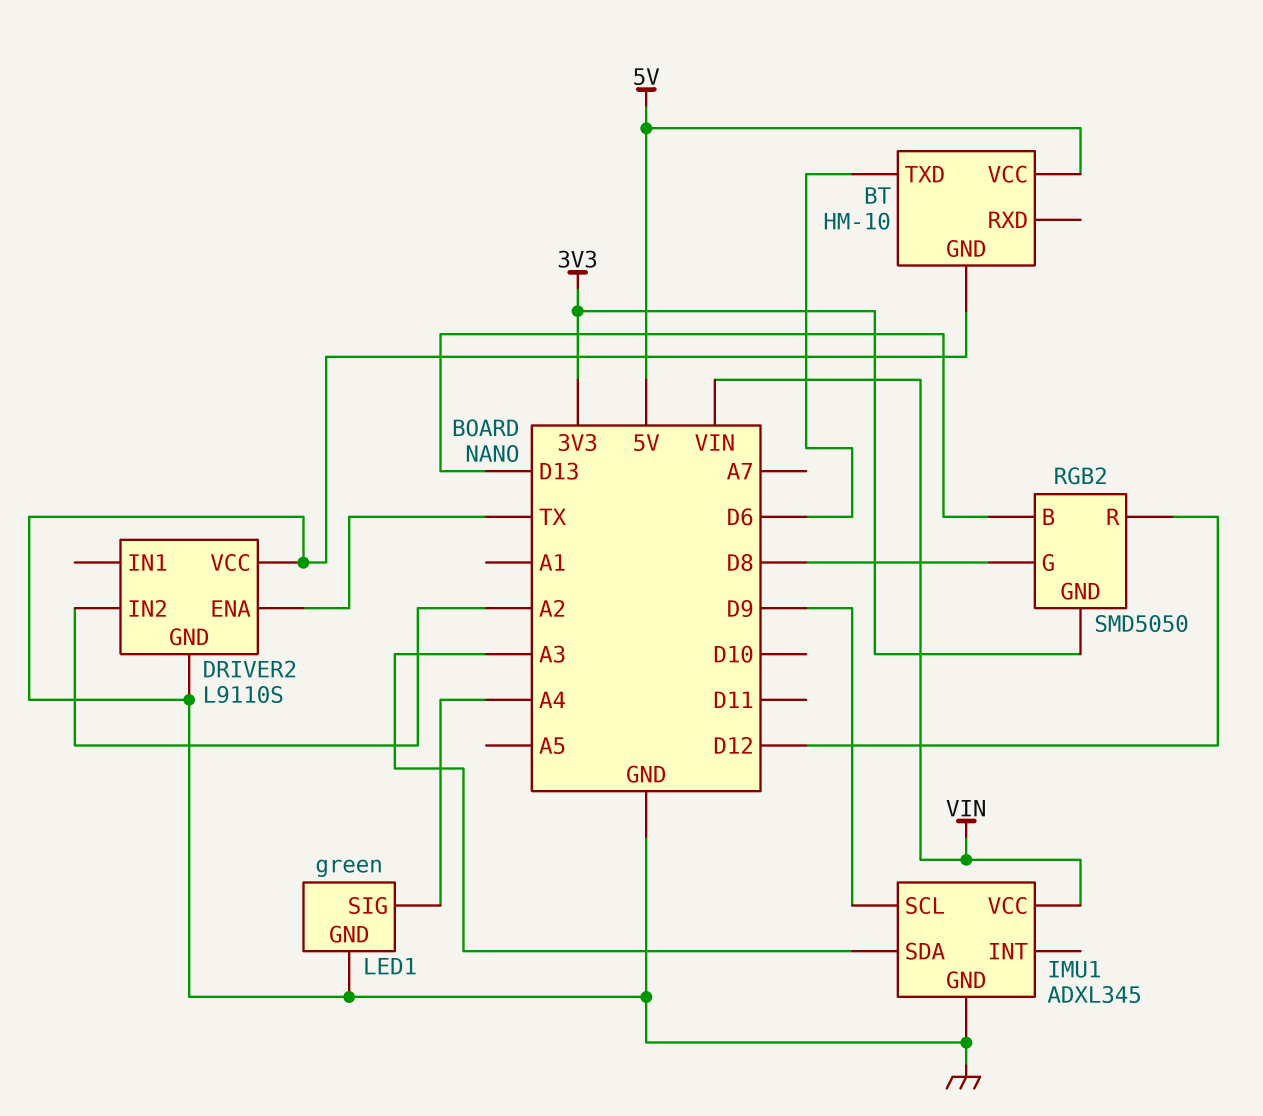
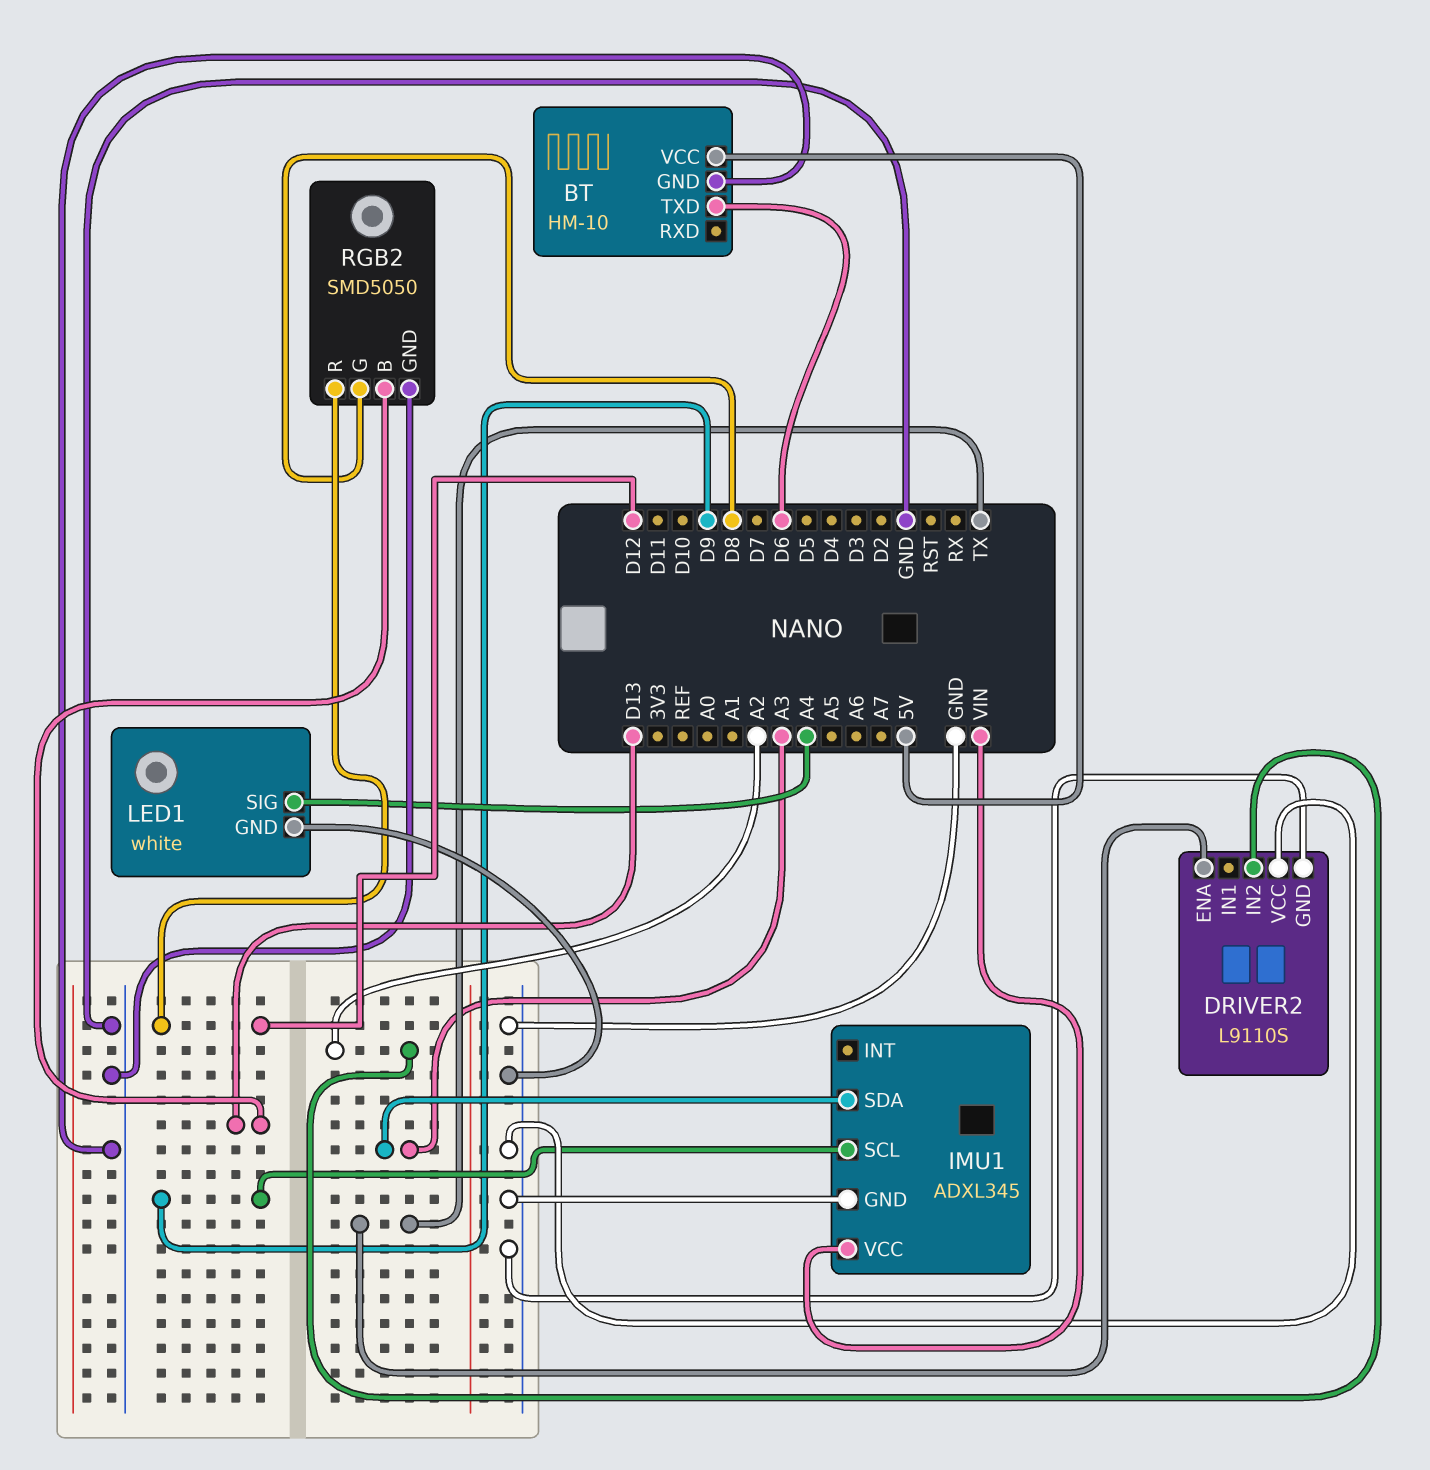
LED1: green -> white
RGB2 pin GND: 3V3 -> GND

